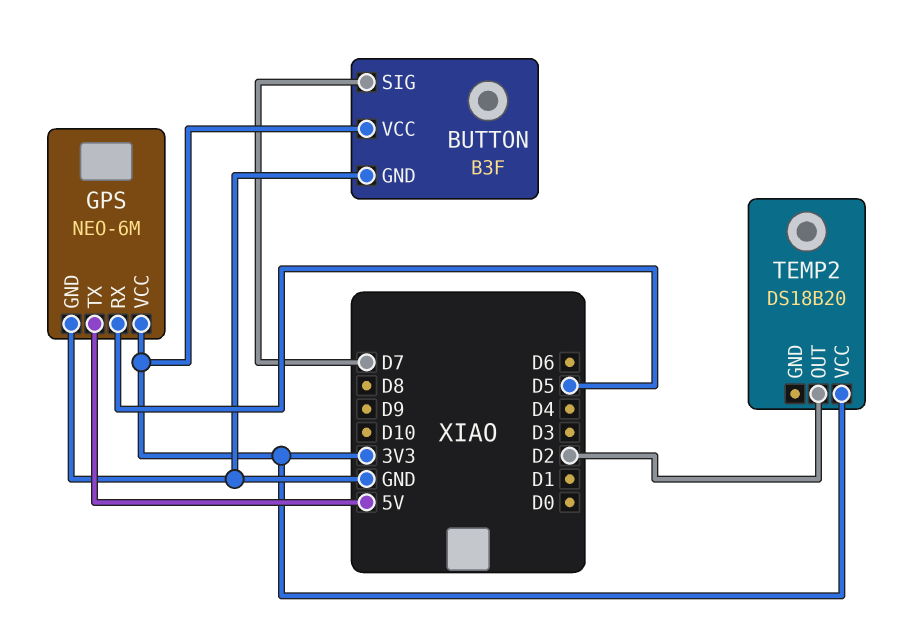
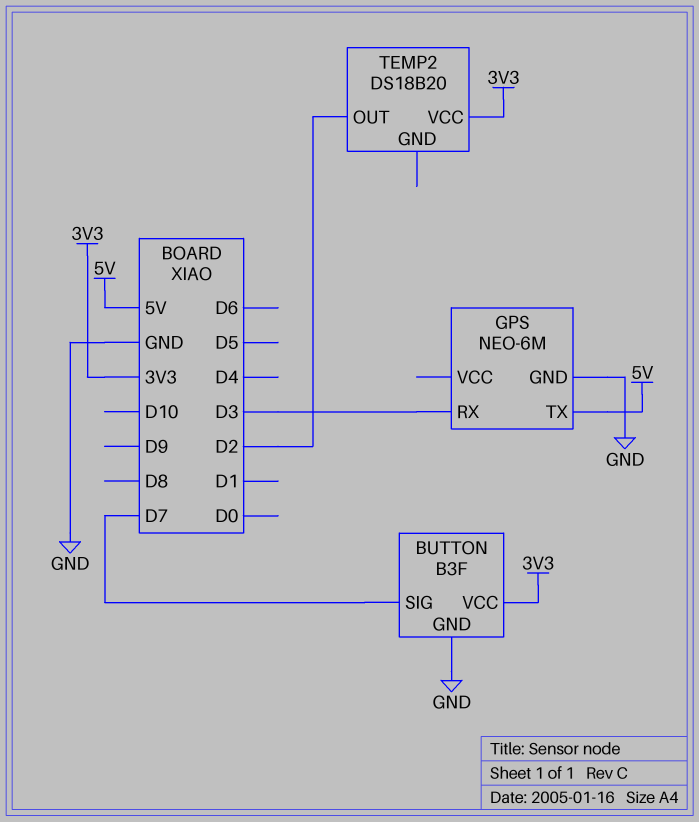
GPS pin RX: D5 -> D3
GPS pin VCC: 3V3 -> none

